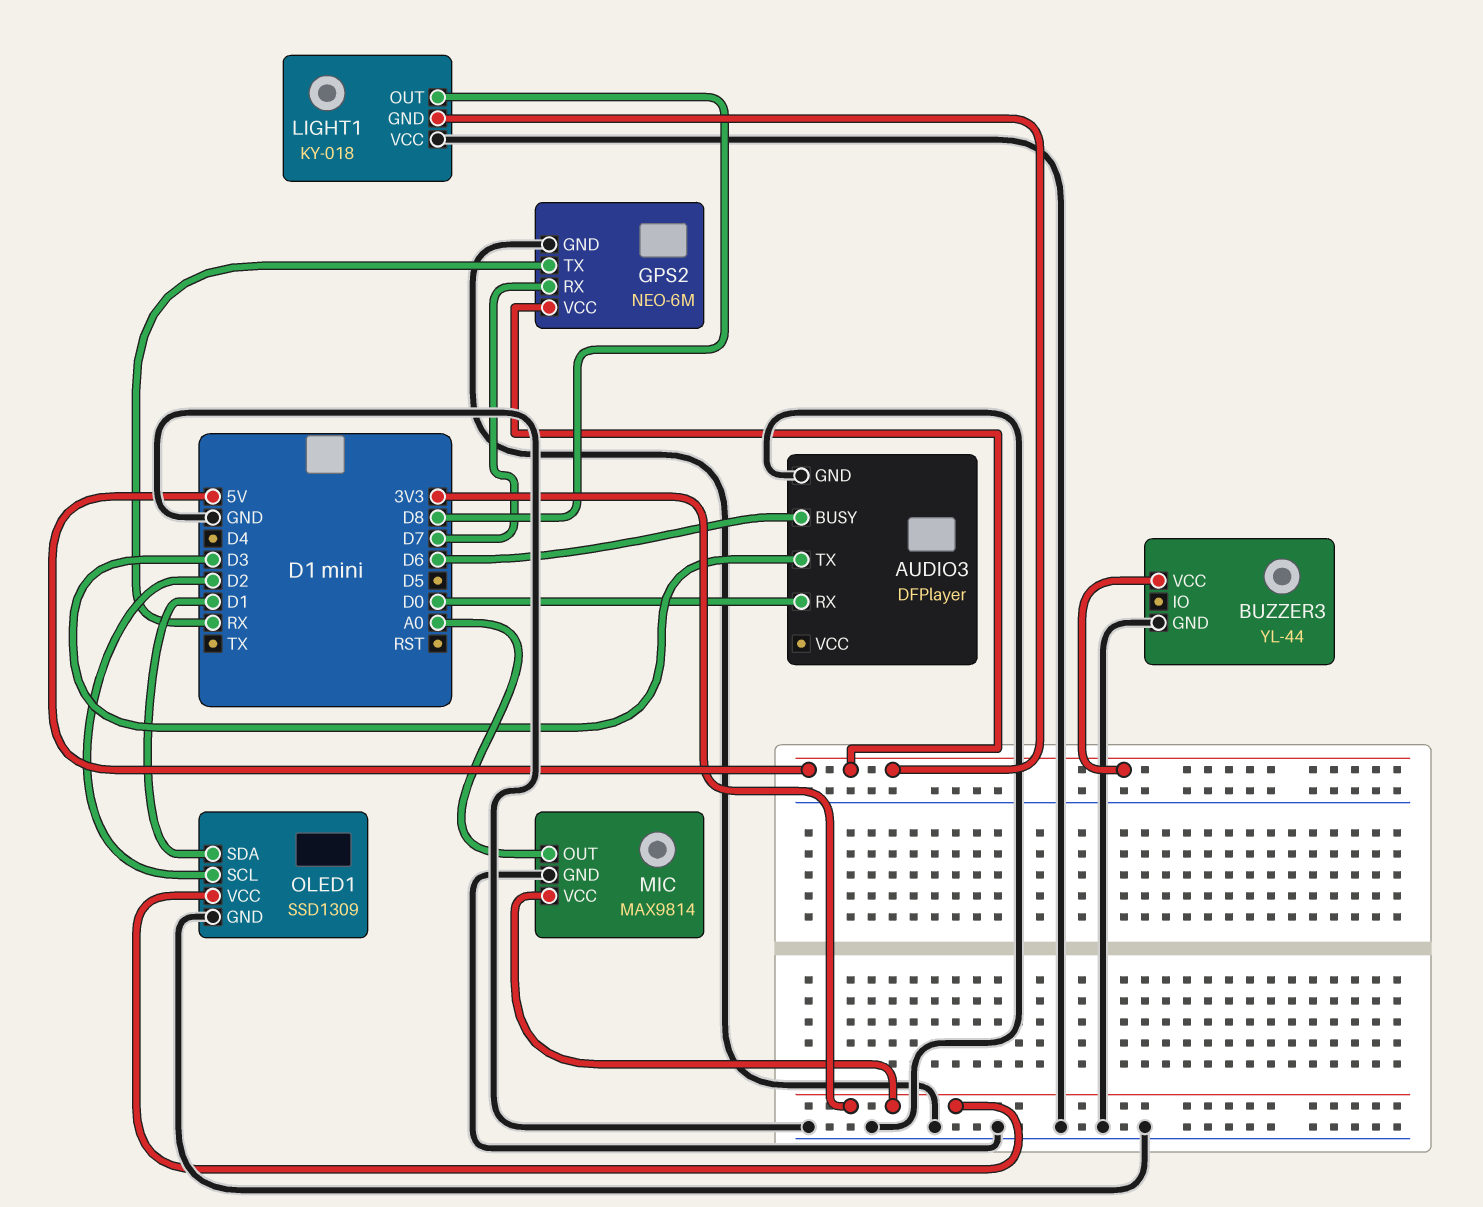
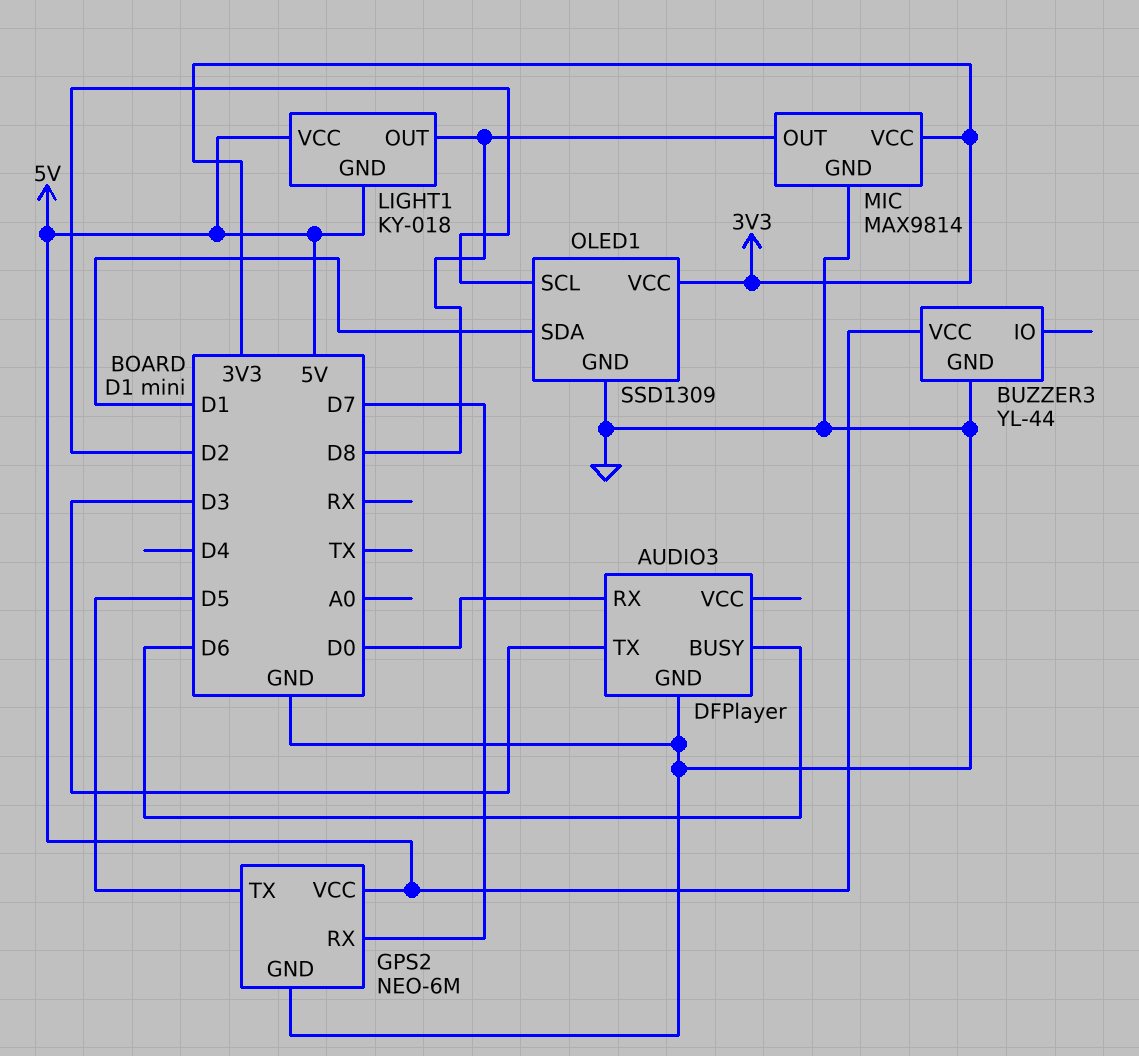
GPS2 pin TX: RX -> D5
LIGHT1 pin VCC: GND -> 5V
MIC pin OUT: A0 -> D8

